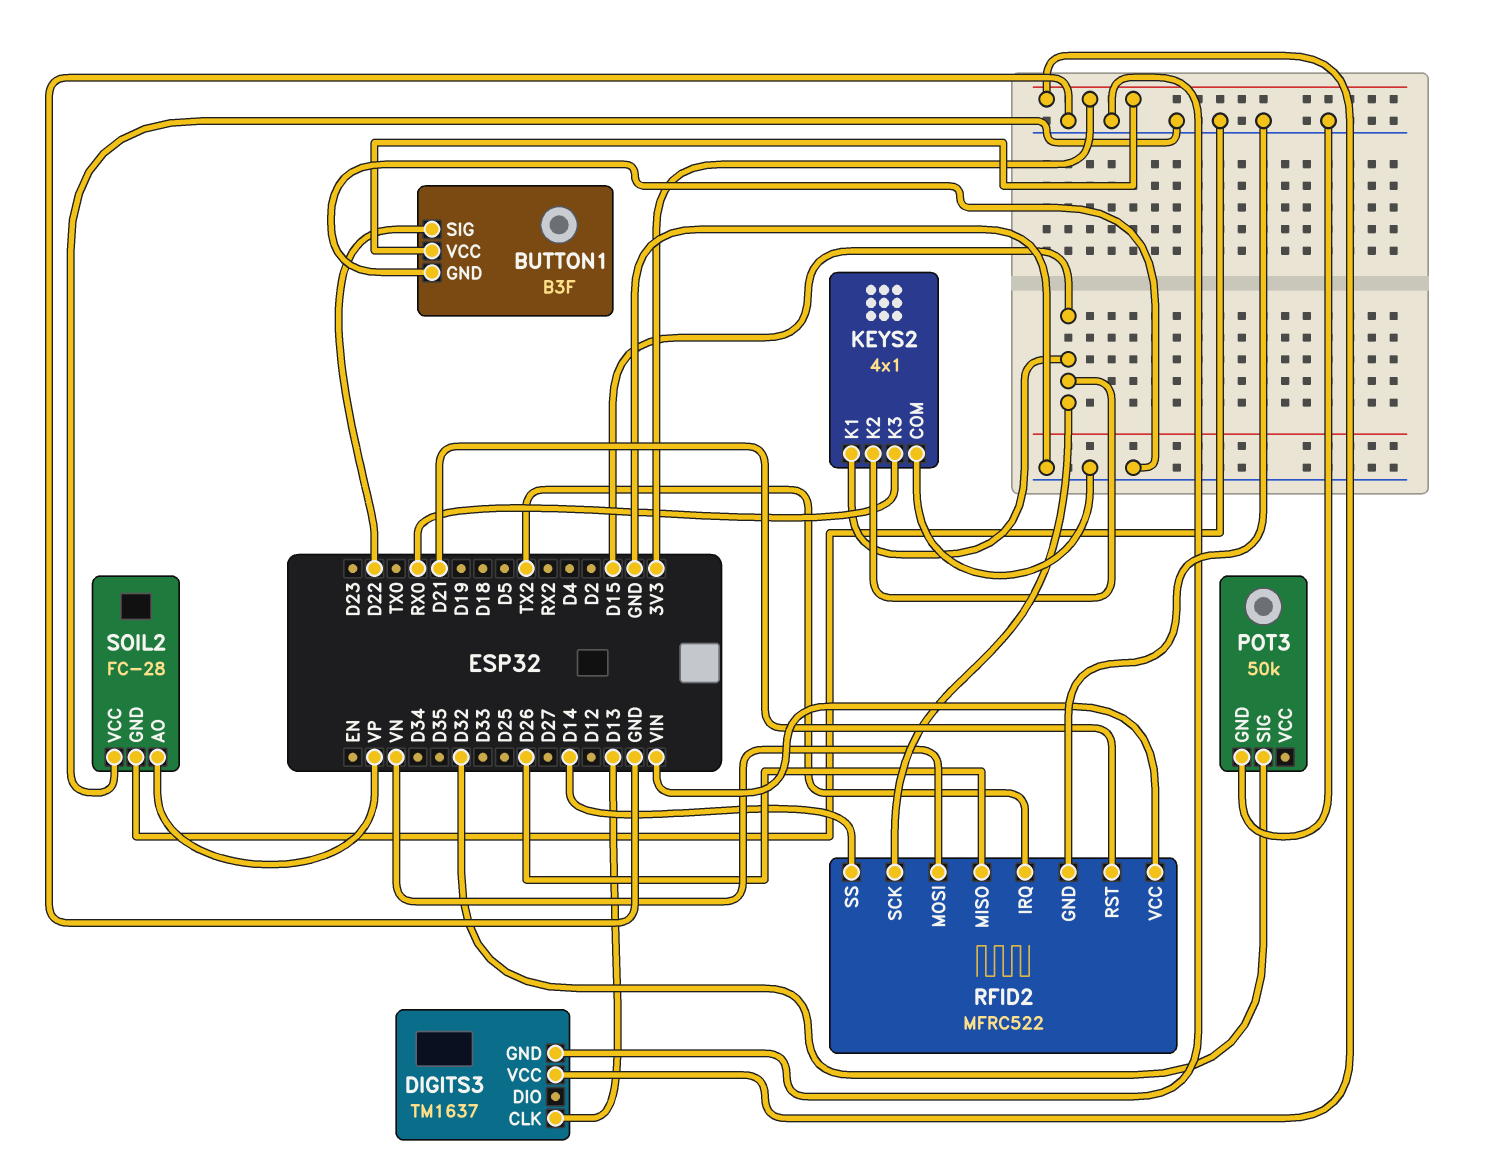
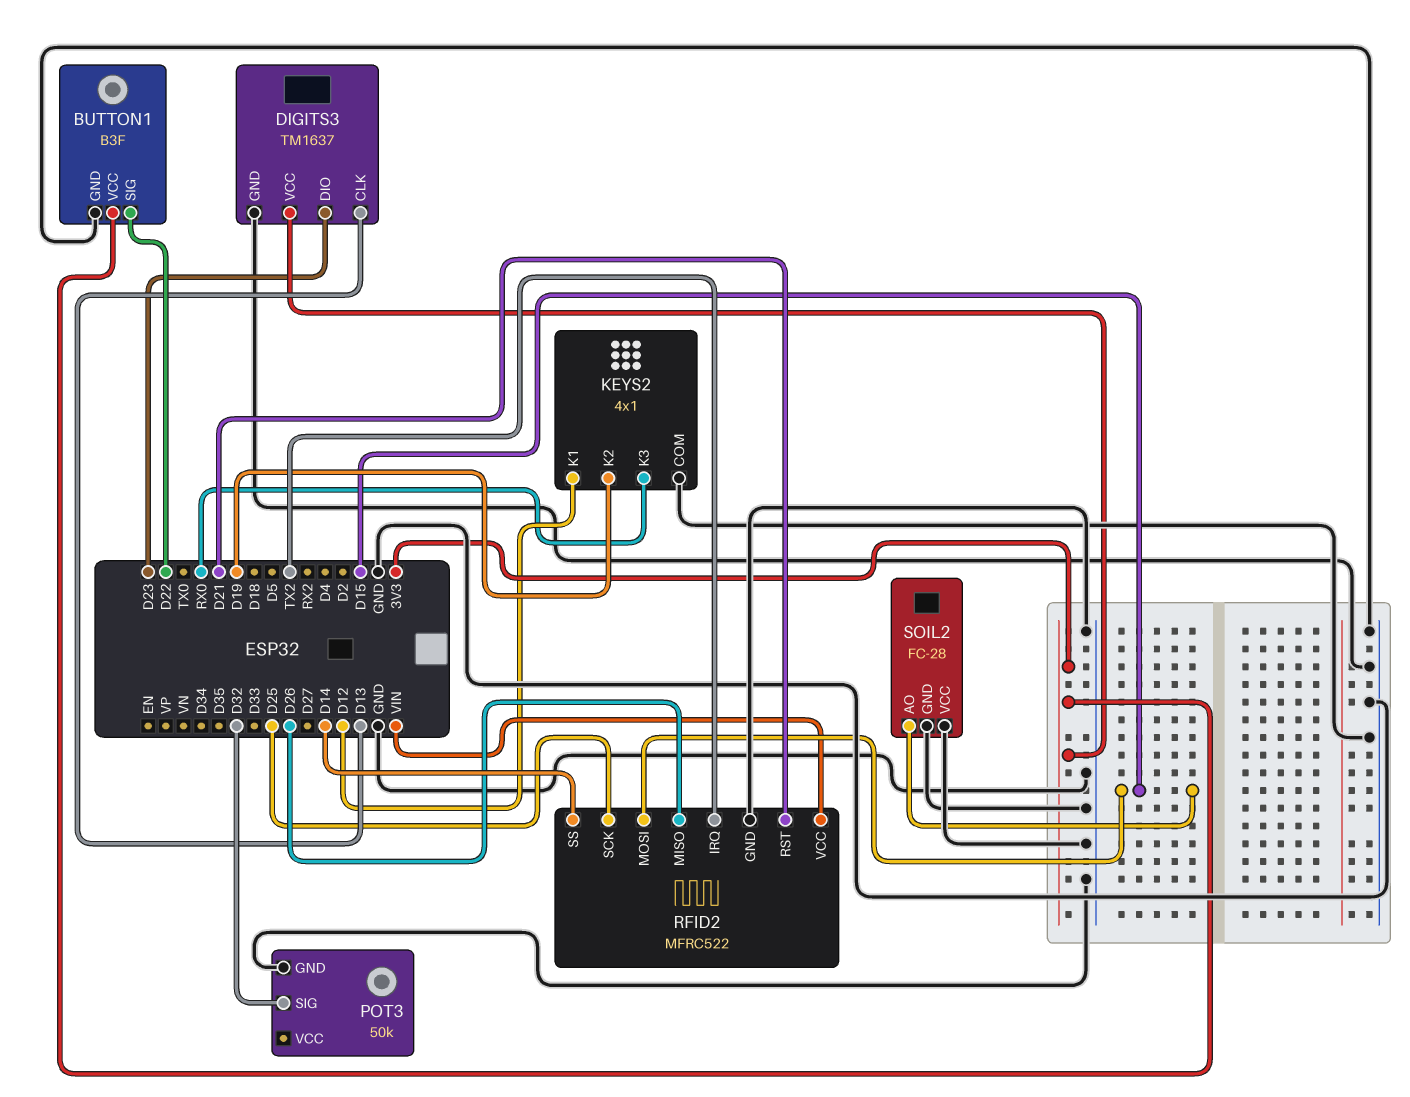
DIGITS3 pin DIO: none -> D23
KEYS2 pin K1: D15 -> D12
KEYS2 pin K2: D15 -> D19
RFID2 pin MOSI: VN -> D15
RFID2 pin SCK: D15 -> D25
SOIL2 pin AO: VP -> D15

